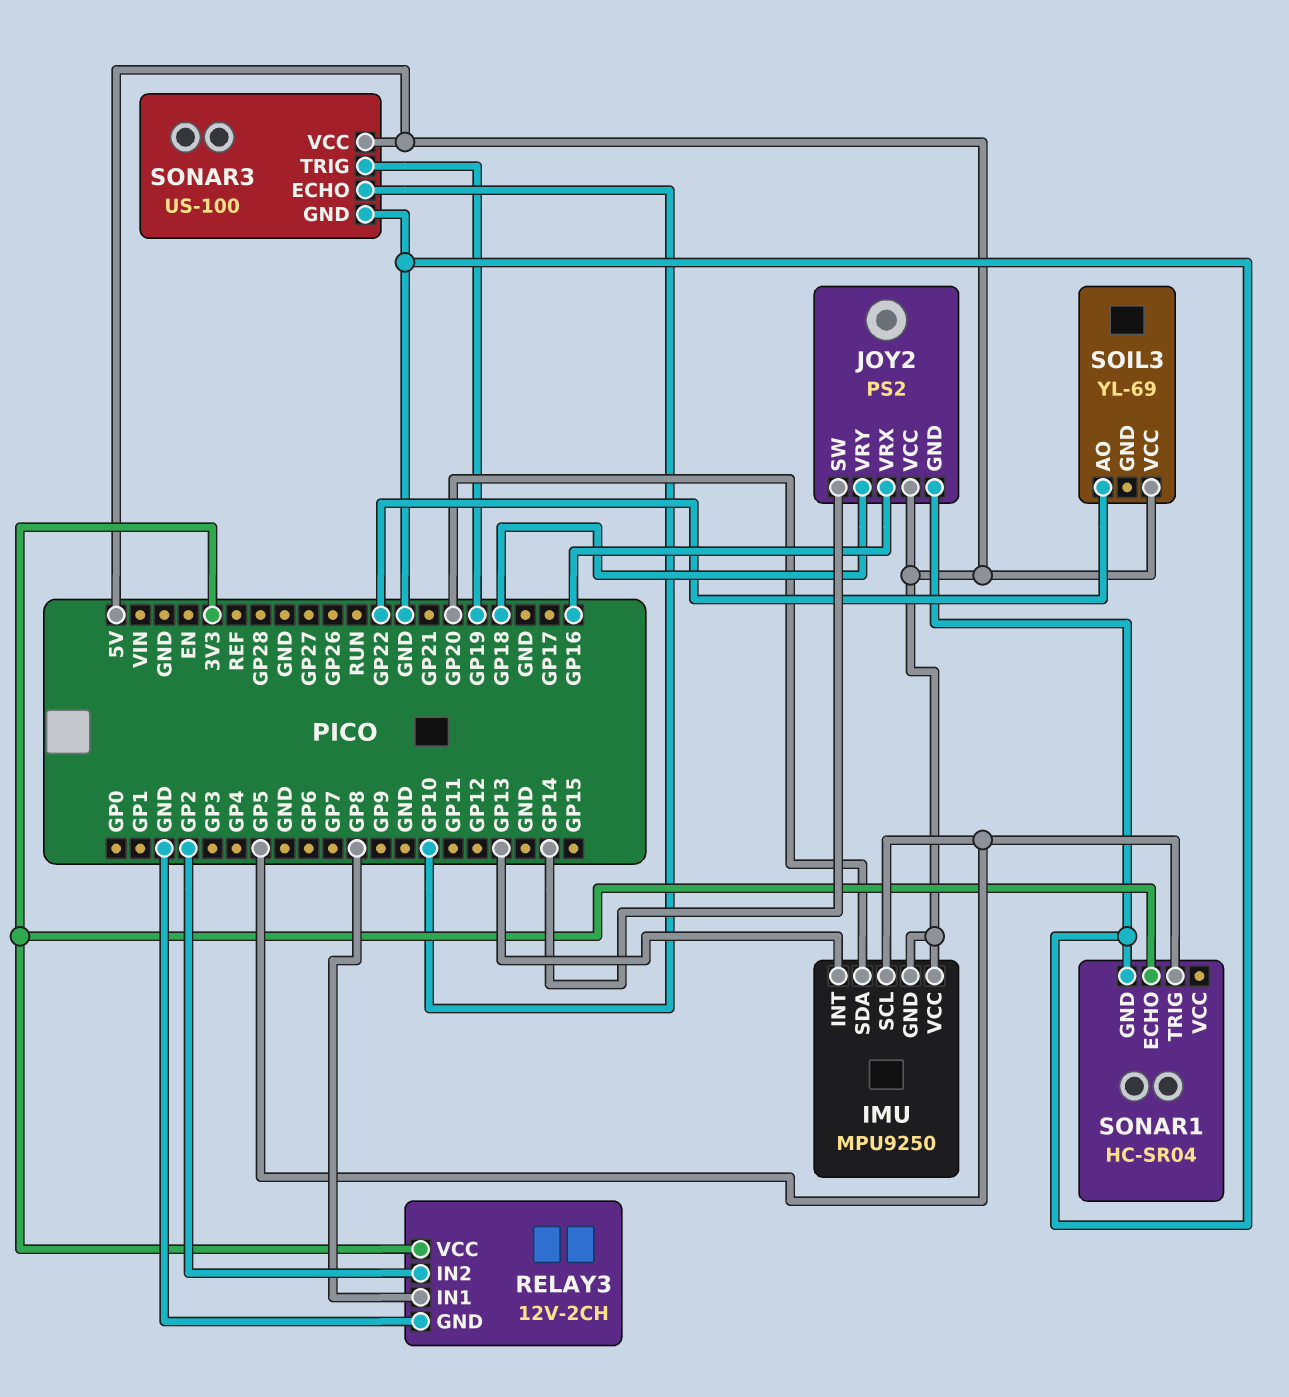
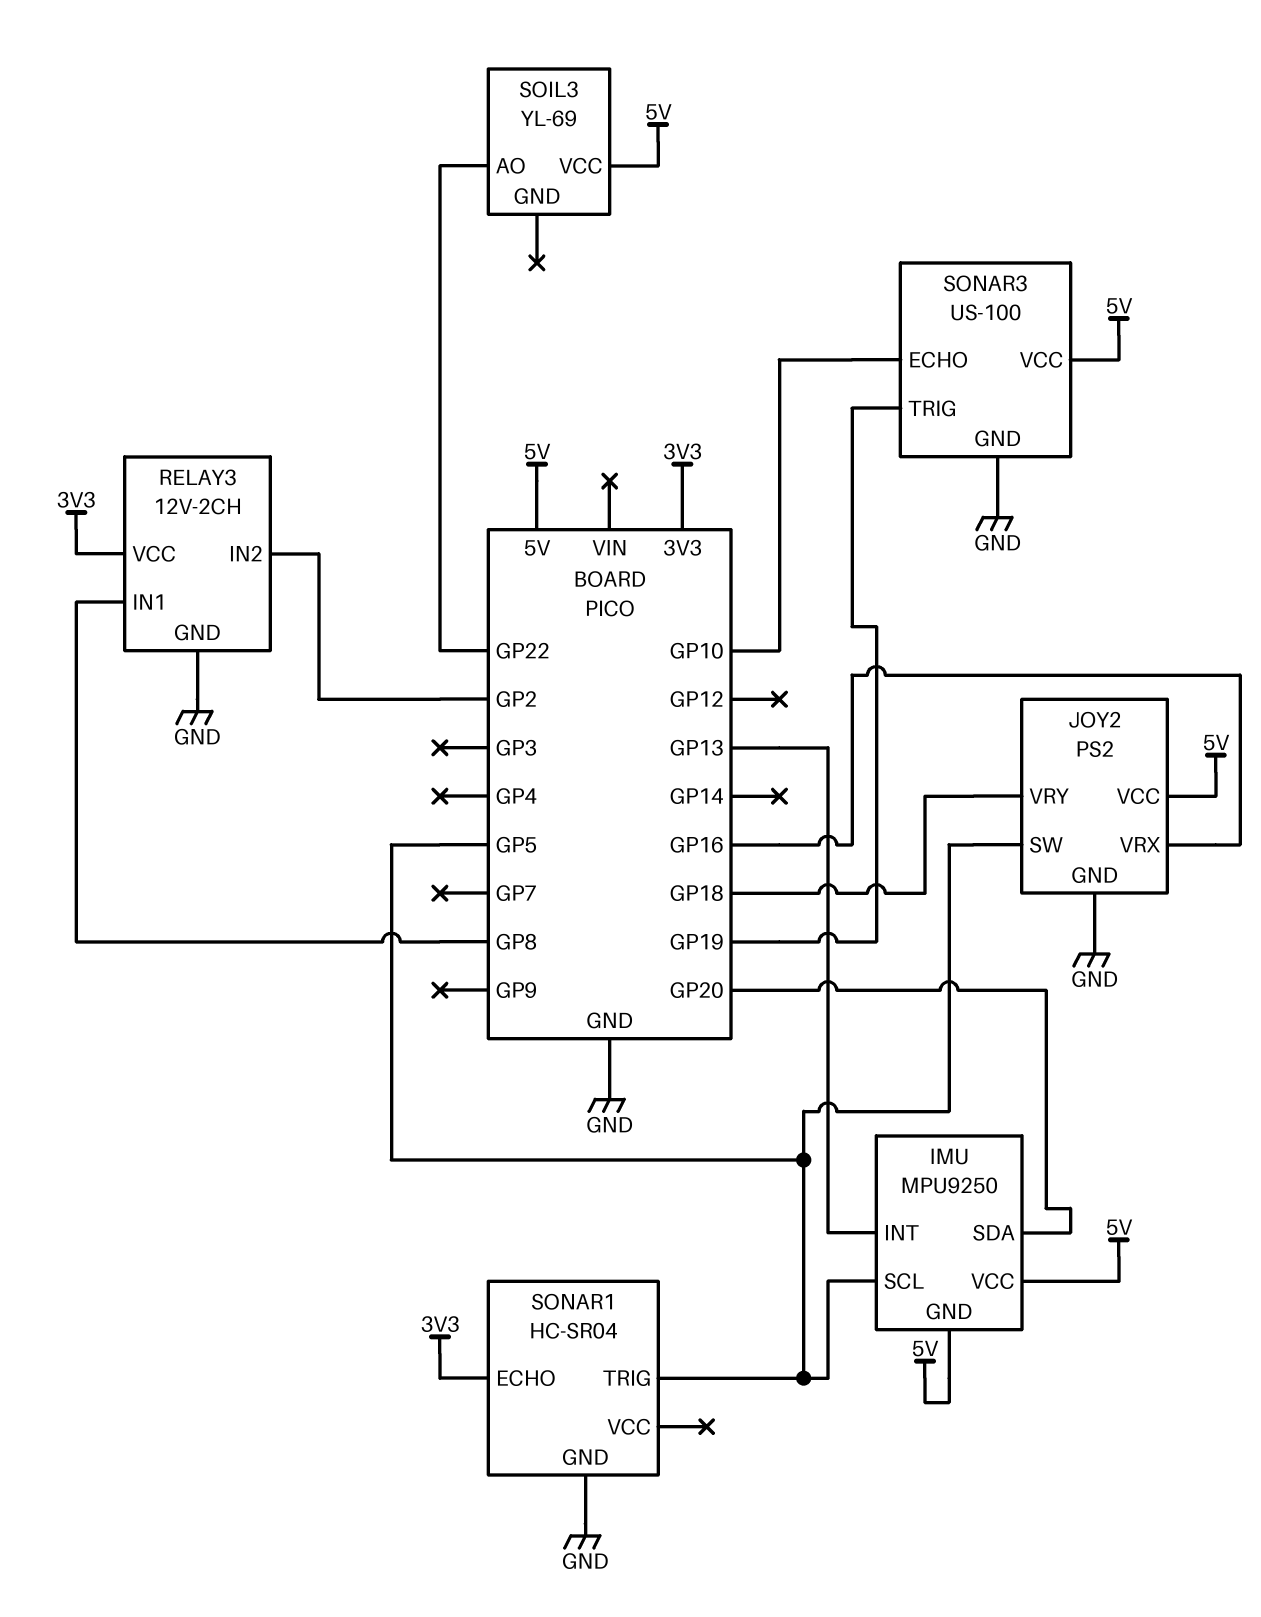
JOY2 pin SW: GP14 -> GP5

